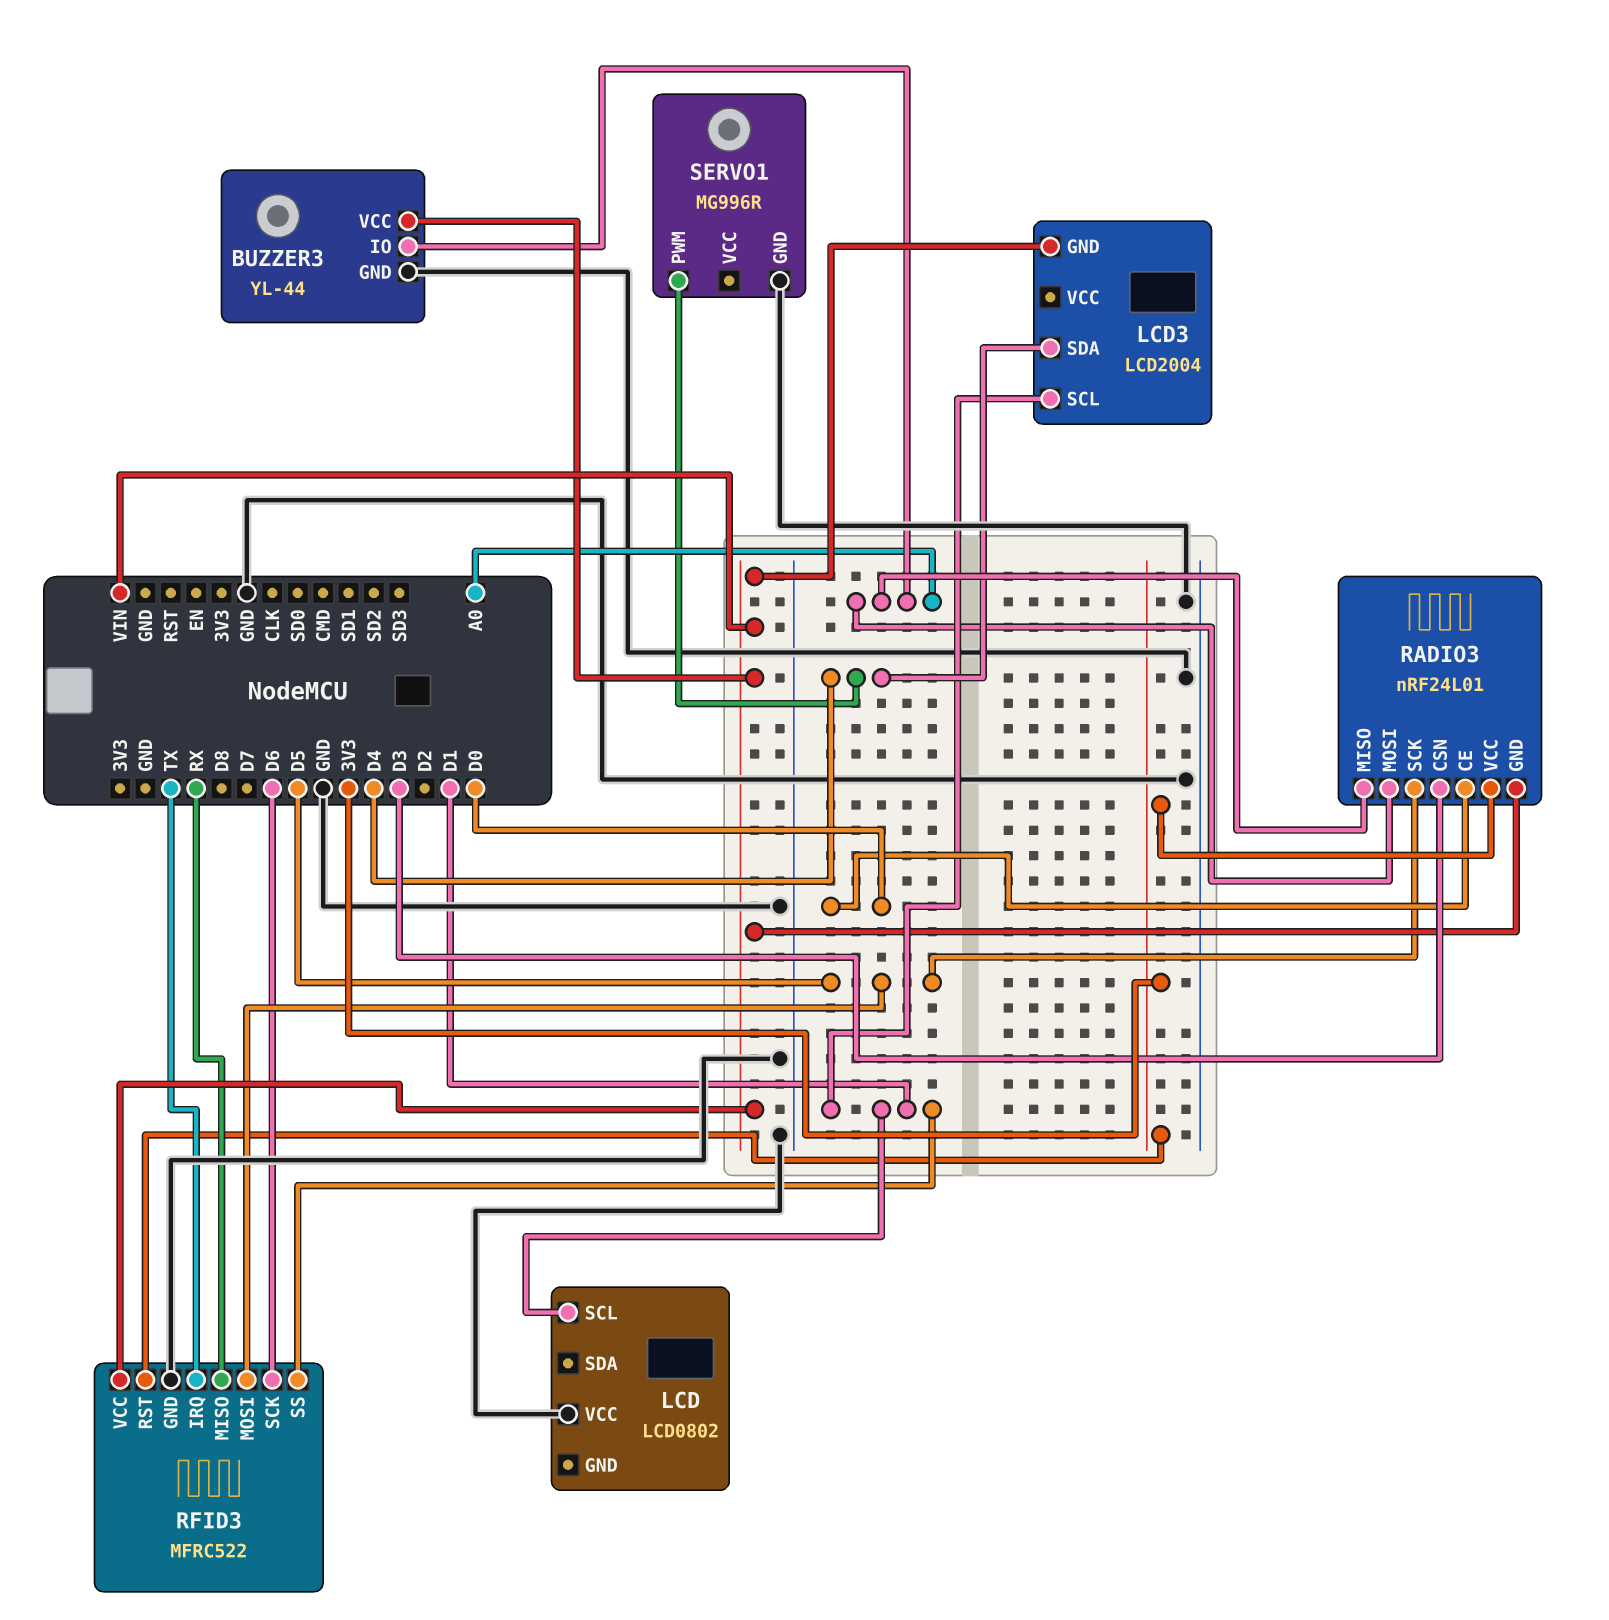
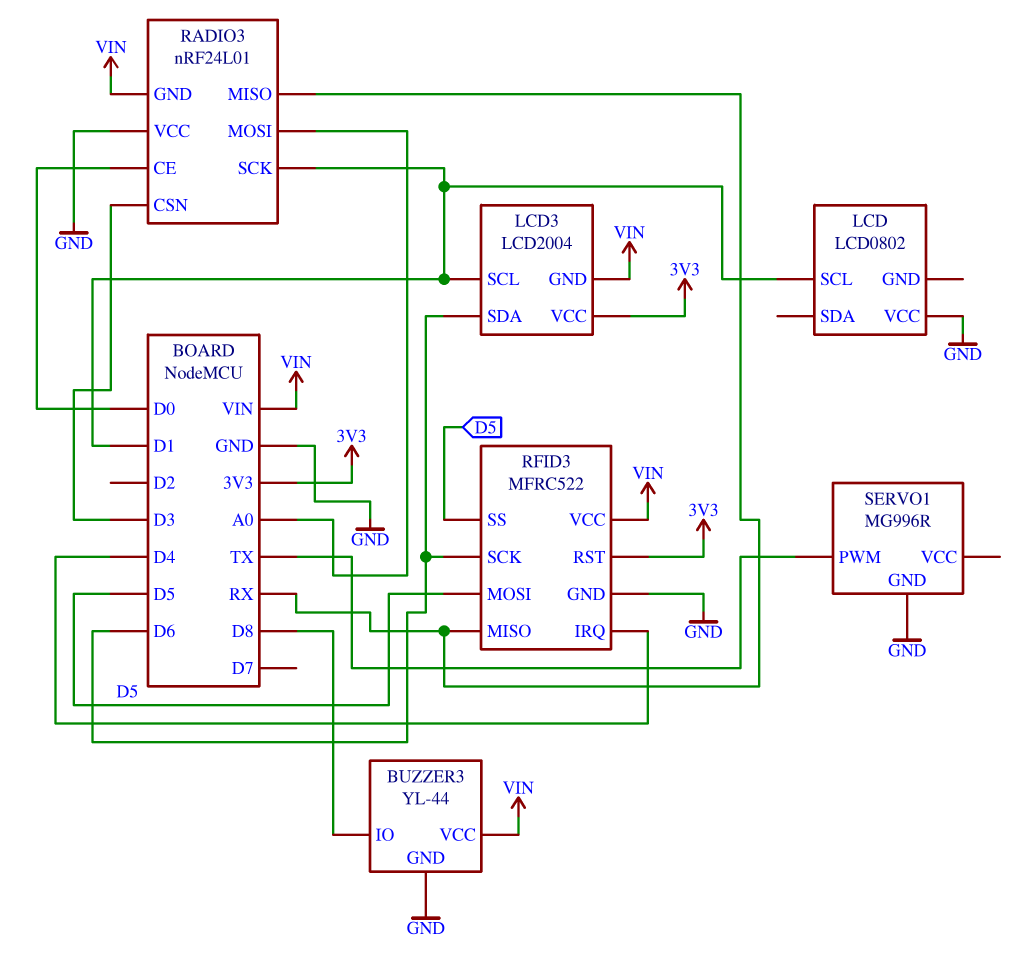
BUZZER3 pin IO: A0 -> D8
LCD3 pin SDA: D4 -> D6
LCD3 pin VCC: none -> 3V3
RADIO3 pin MISO: A0 -> RX
RADIO3 pin SCK: D5 -> D1
RADIO3 pin VCC: 3V3 -> GND
RFID3 pin IRQ: TX -> D4
RFID3 pin SS: D1 -> D5
SERVO1 pin PWM: D4 -> TX

